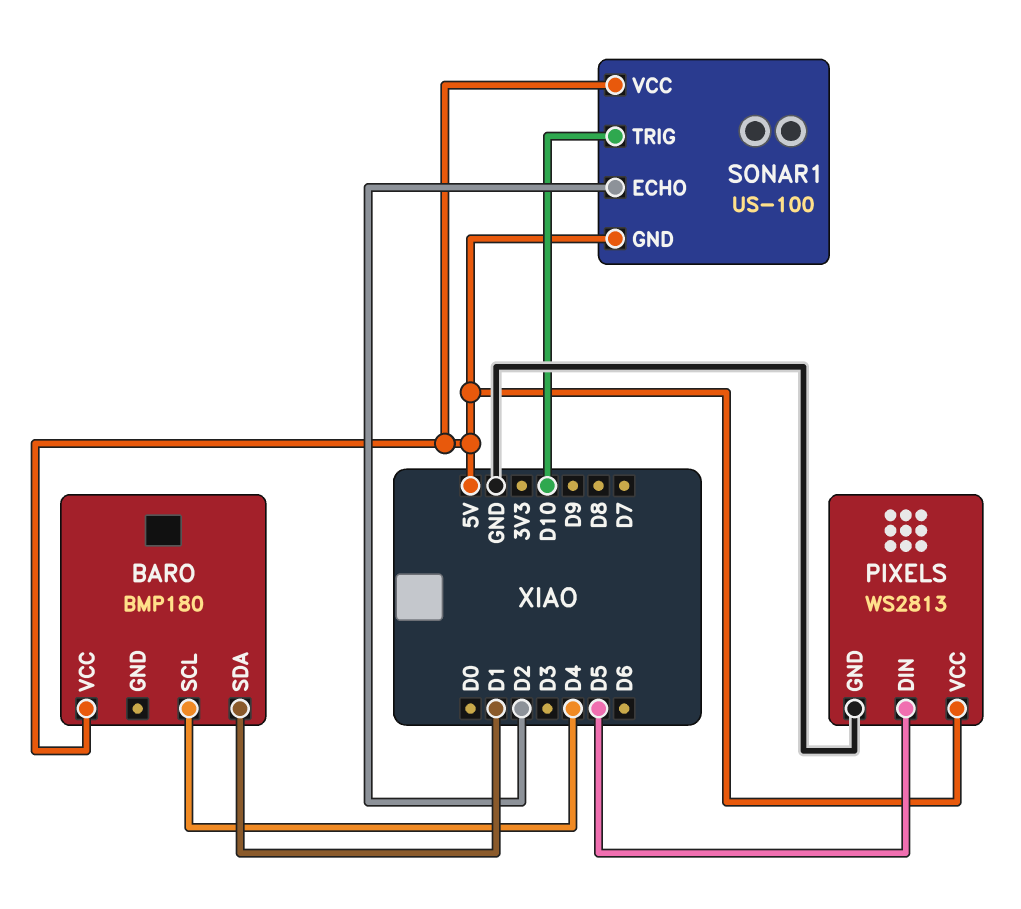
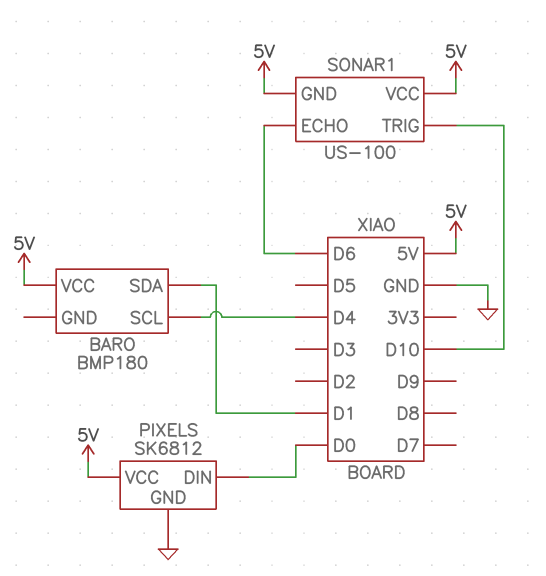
PIXELS: WS2813 -> SK6812
PIXELS pin DIN: D5 -> D0
SONAR1 pin ECHO: D2 -> D6

